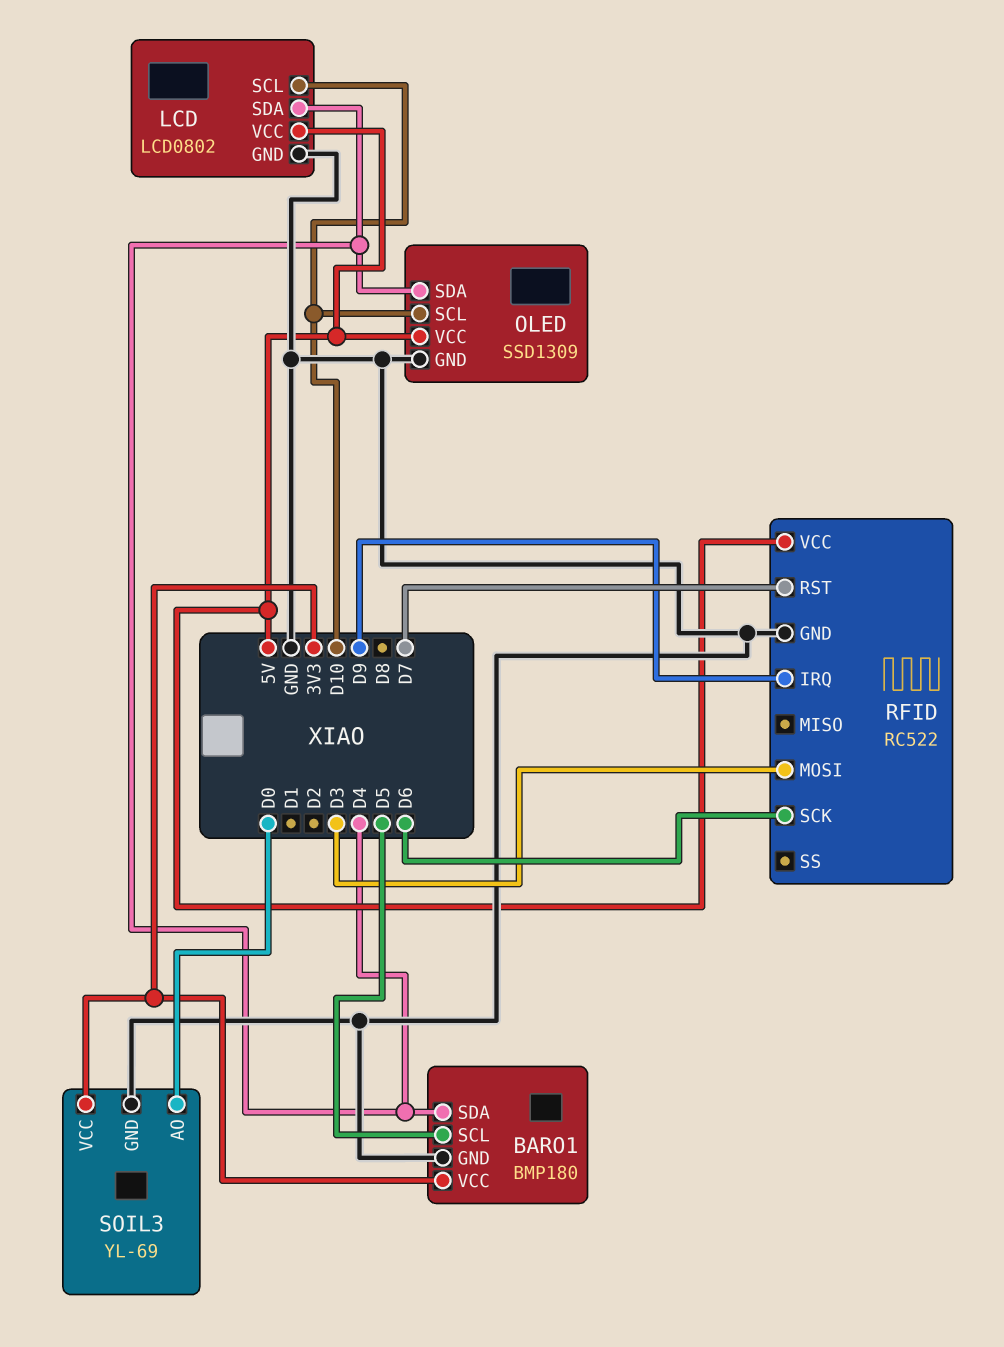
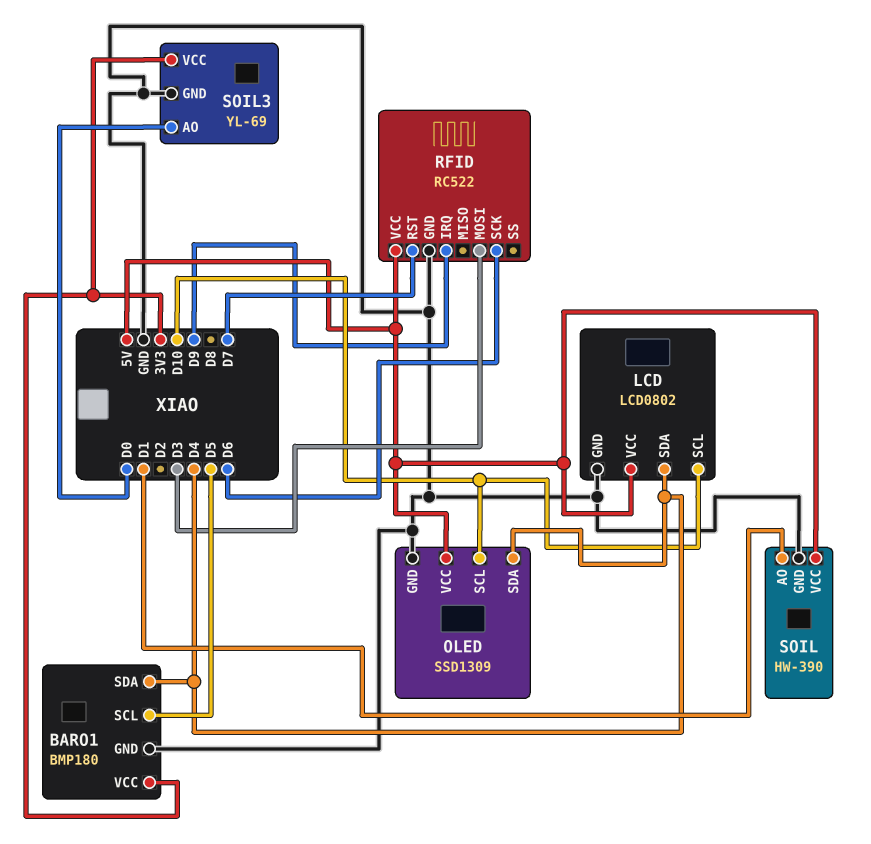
SOIL: none -> HW-390
SOIL pin AO: none -> D1
SOIL pin GND: none -> GND
SOIL pin VCC: none -> 5V

